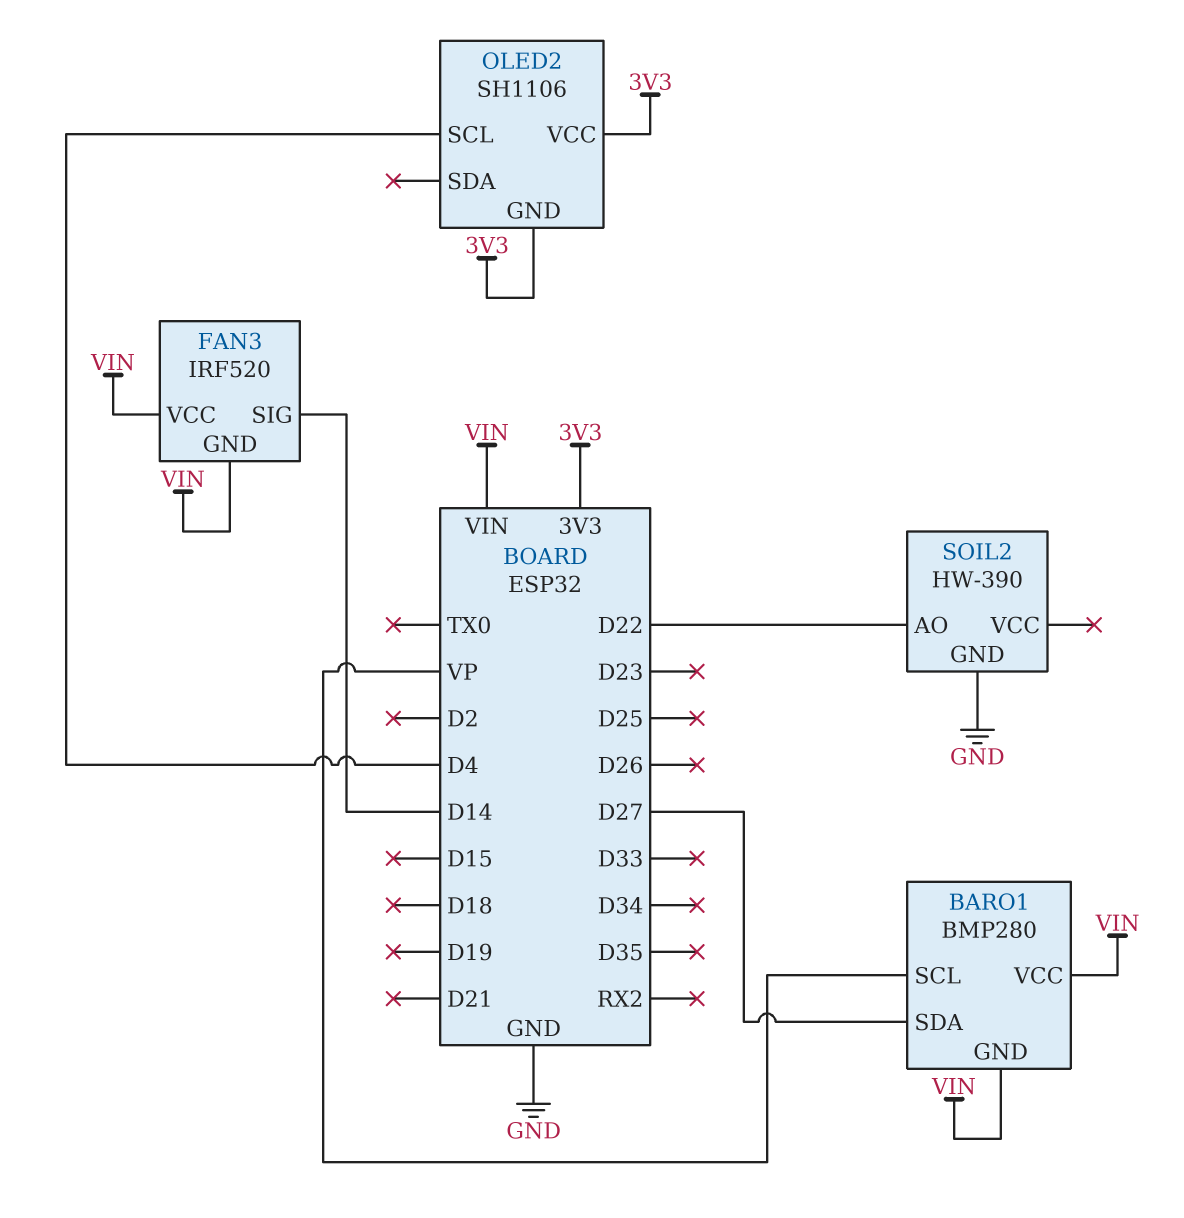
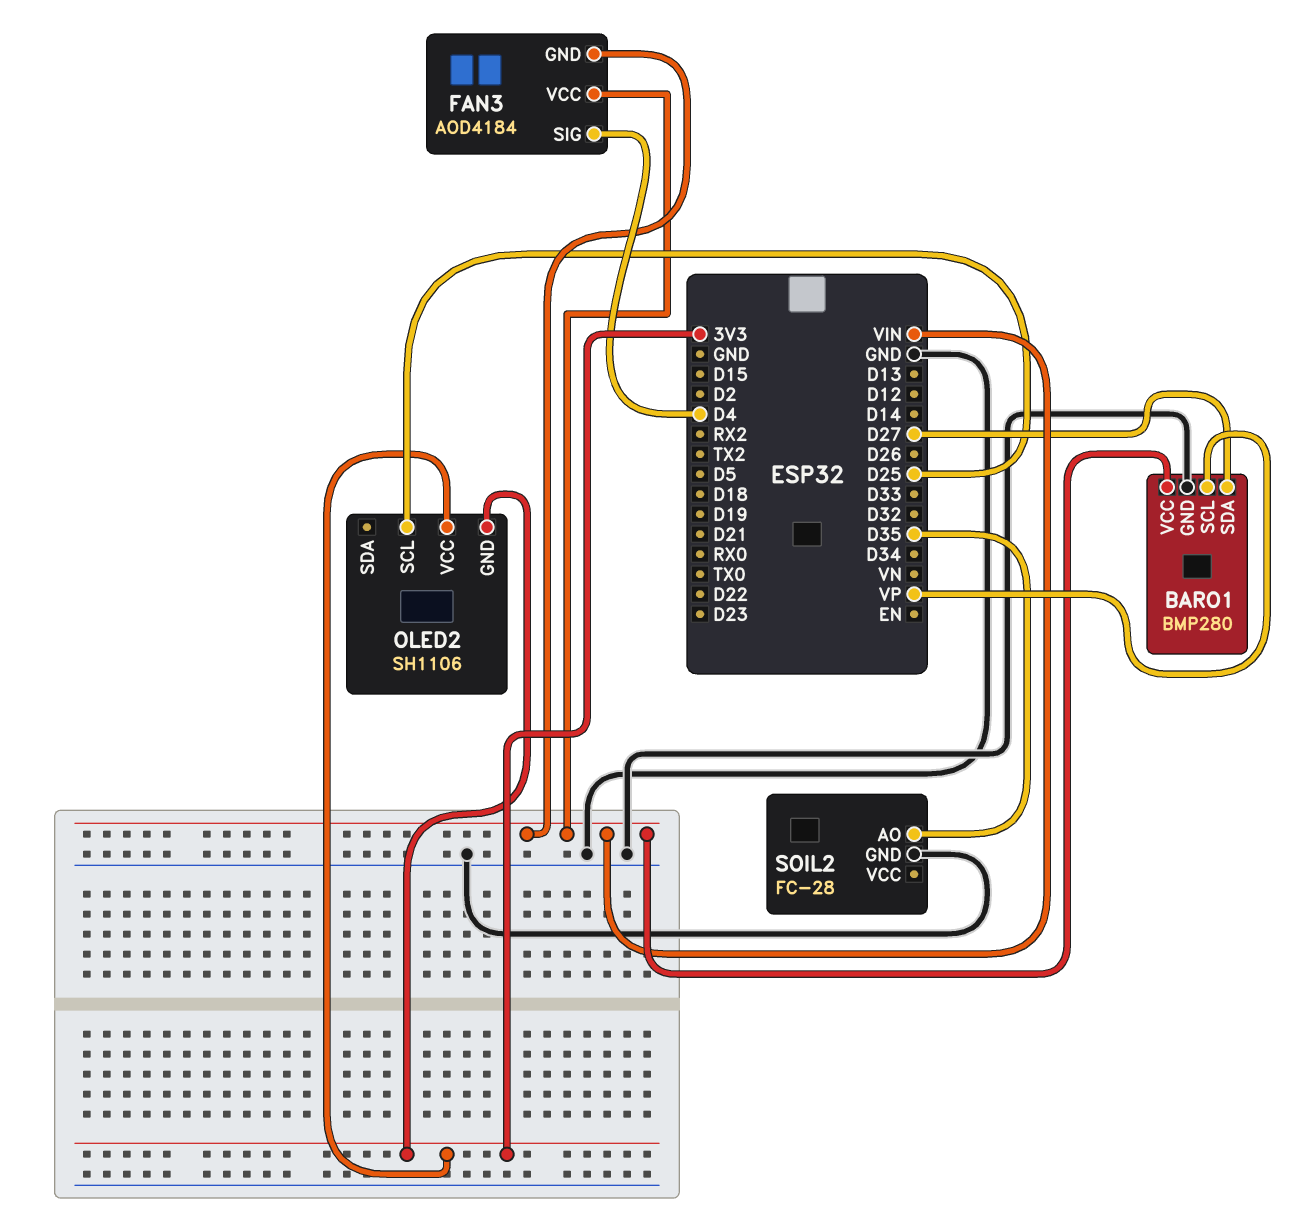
BARO1 pin GND: VIN -> GND
FAN3: IRF520 -> AOD4184
FAN3 pin SIG: D14 -> D4
OLED2 pin SCL: D4 -> D25
SOIL2: HW-390 -> FC-28
SOIL2 pin AO: D22 -> D35

